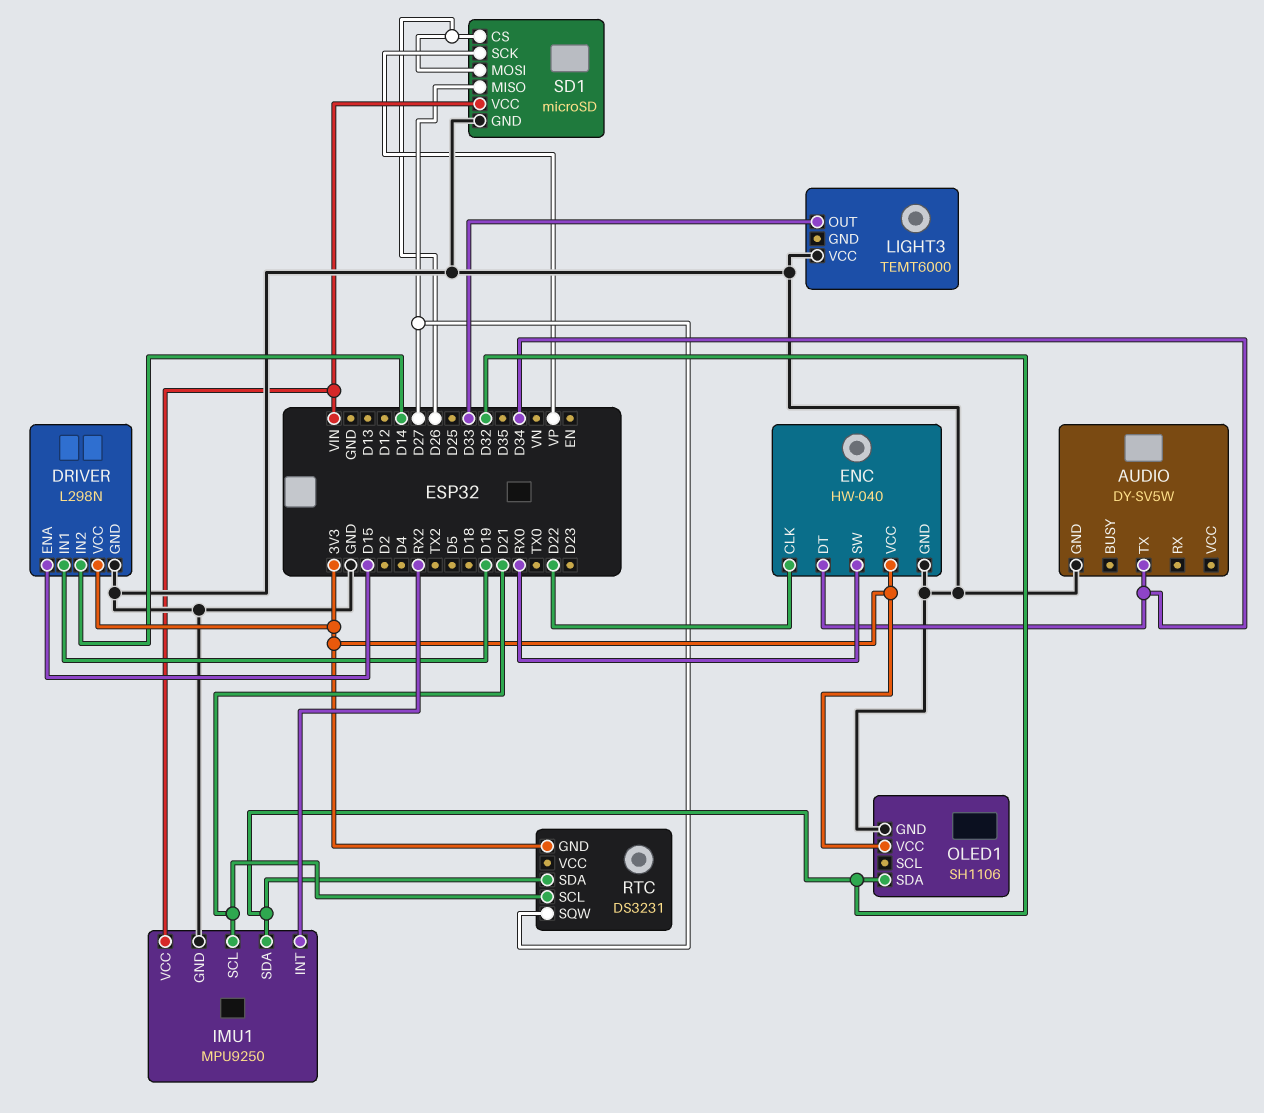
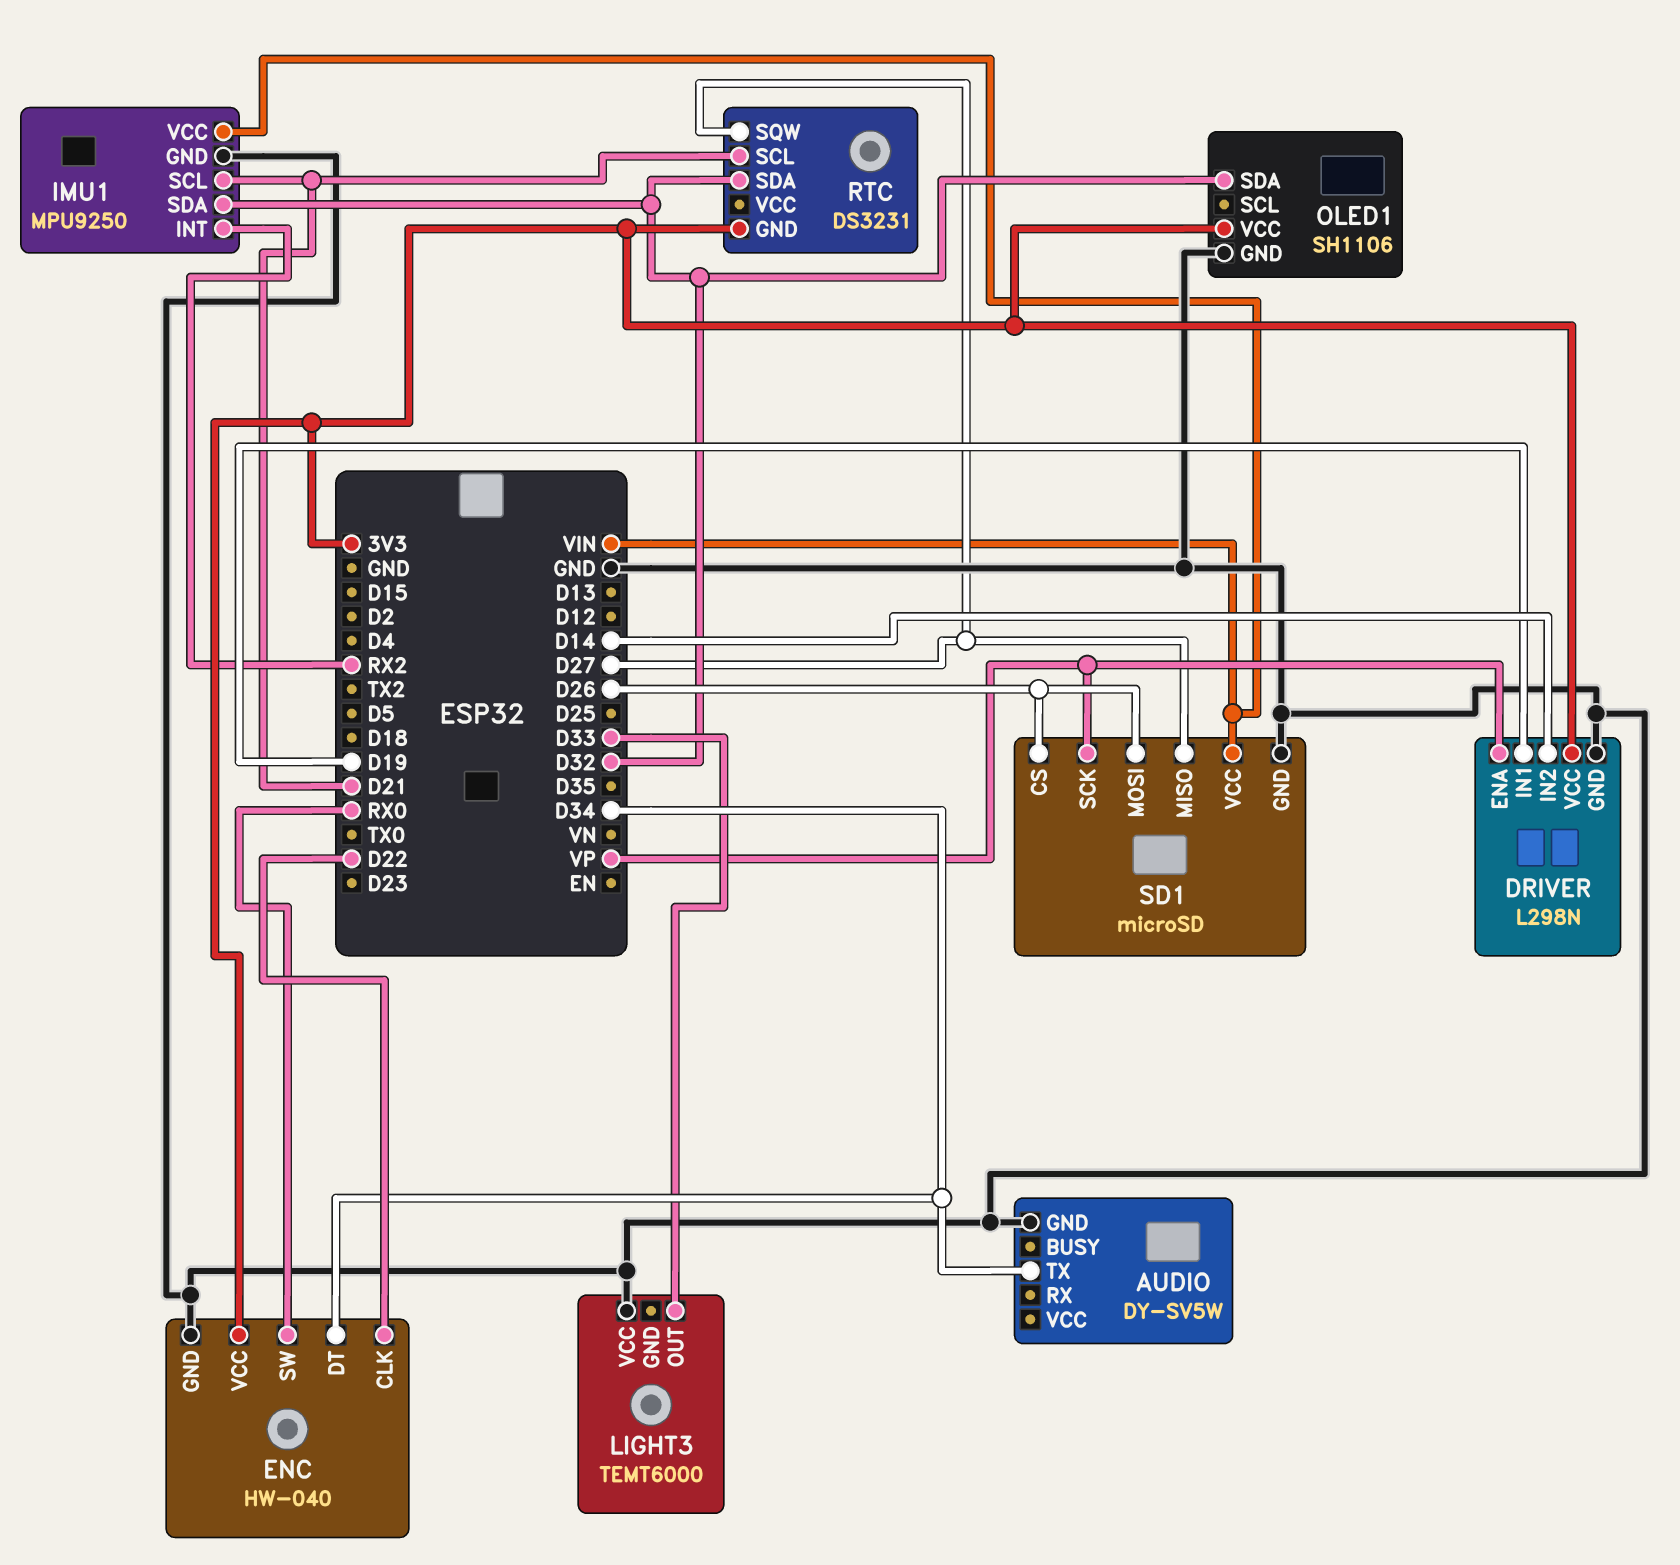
DRIVER pin ENA: D15 -> VP

